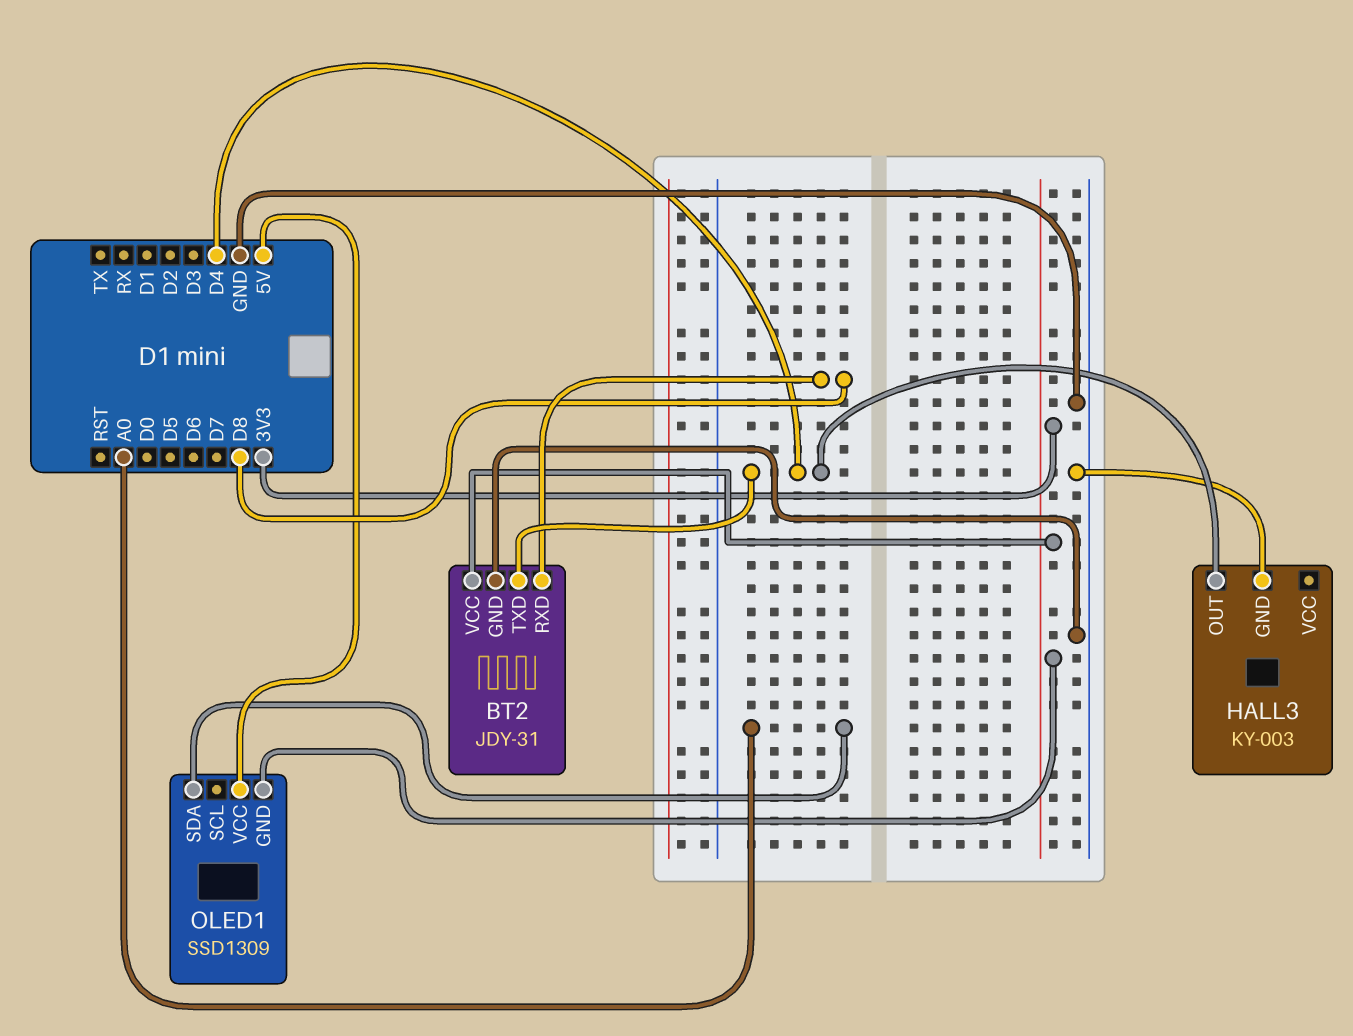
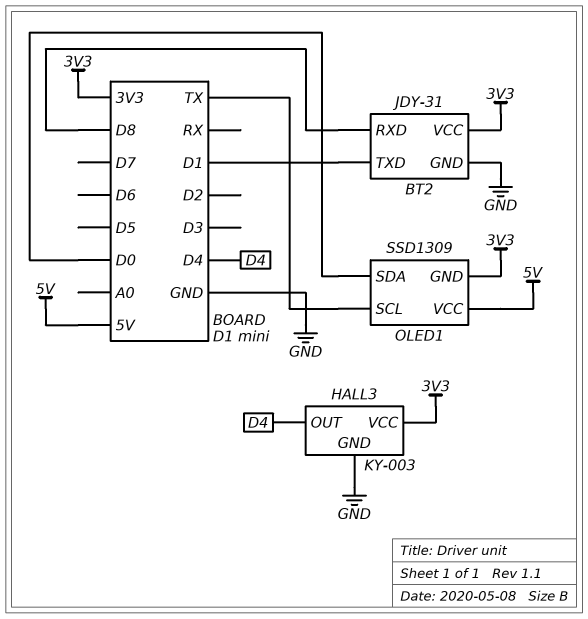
BT2 pin TXD: D4 -> D1
HALL3 pin VCC: none -> 3V3
OLED1 pin SCL: none -> TX
OLED1 pin SDA: A0 -> D0

